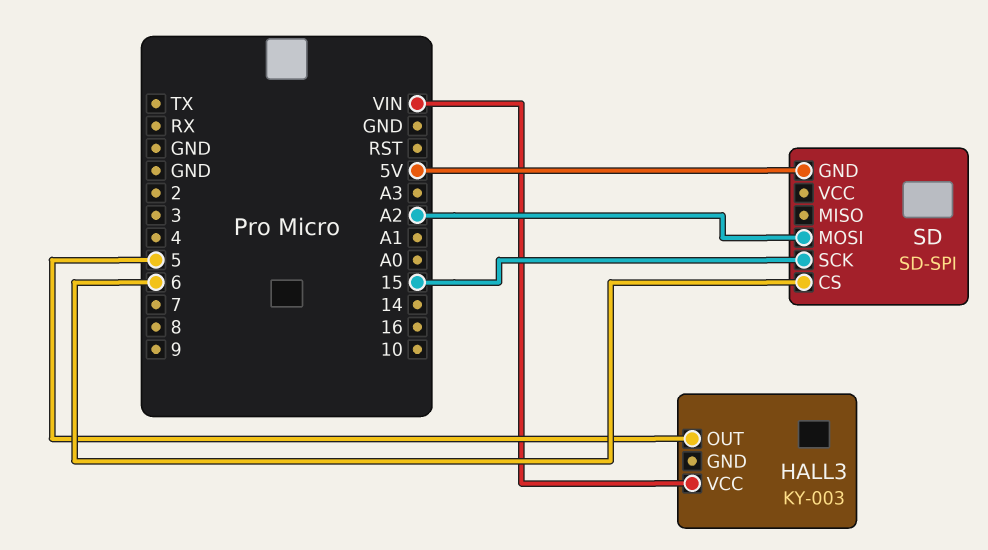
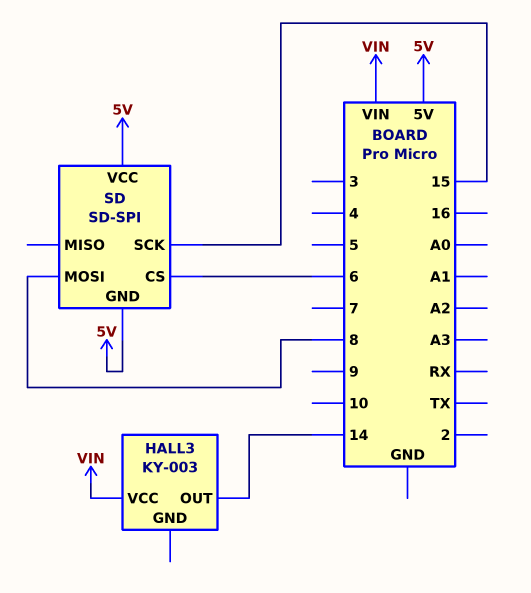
HALL3 pin OUT: 5 -> 14
SD pin MOSI: A2 -> 8
SD pin VCC: none -> 5V

